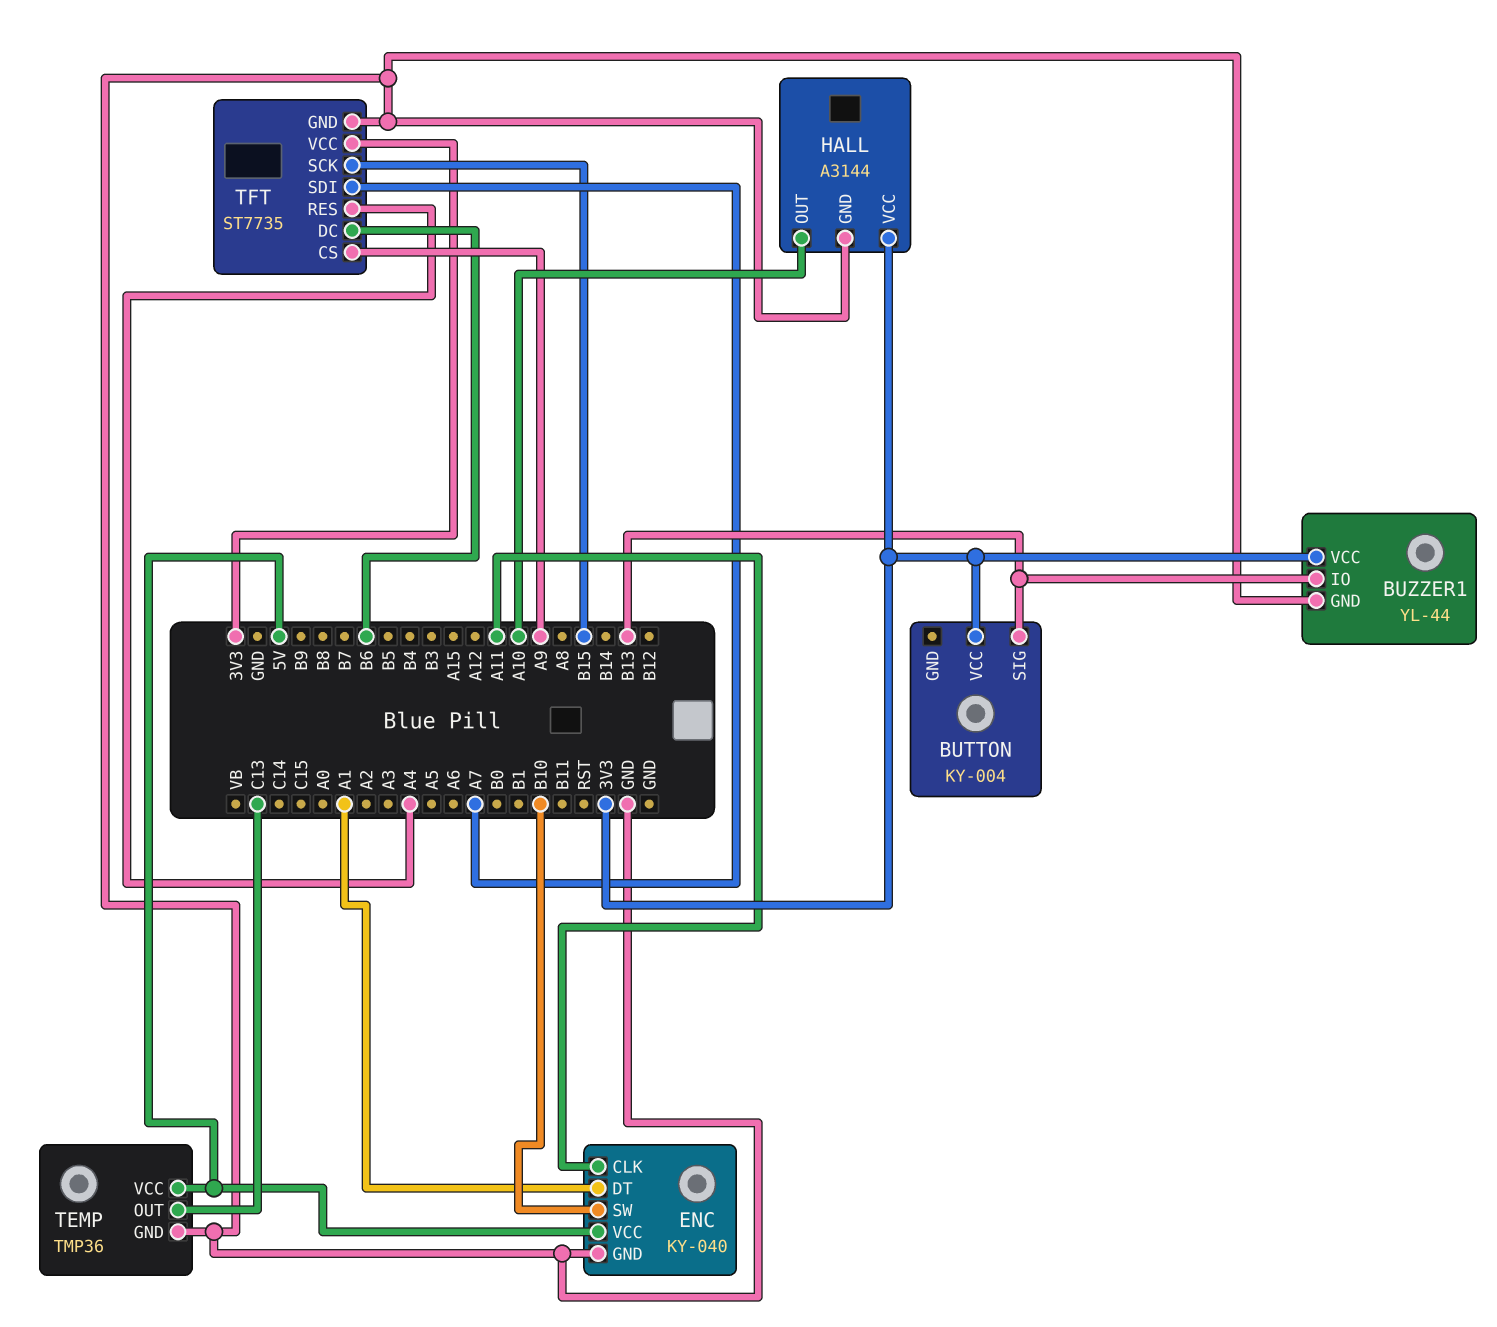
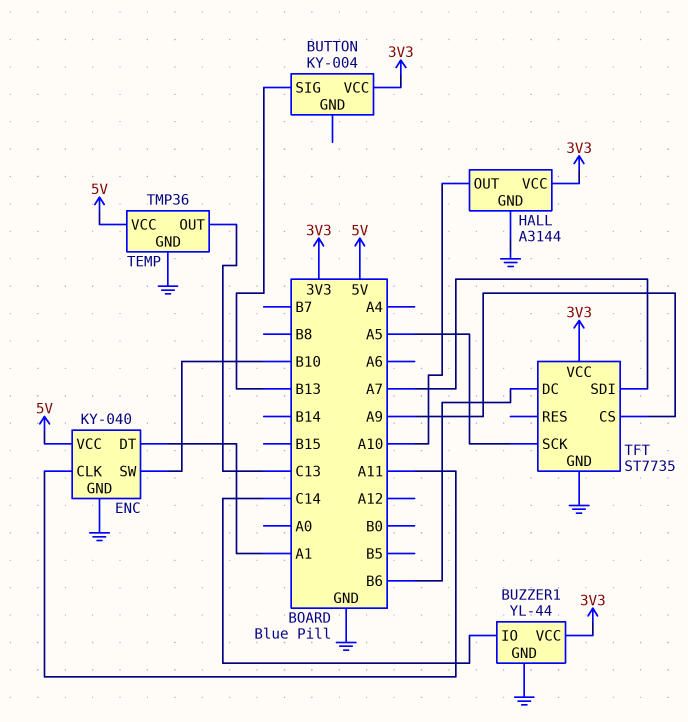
BUZZER1 pin IO: B13 -> C14
TFT pin RES: A4 -> none
TFT pin SCK: B15 -> A5

